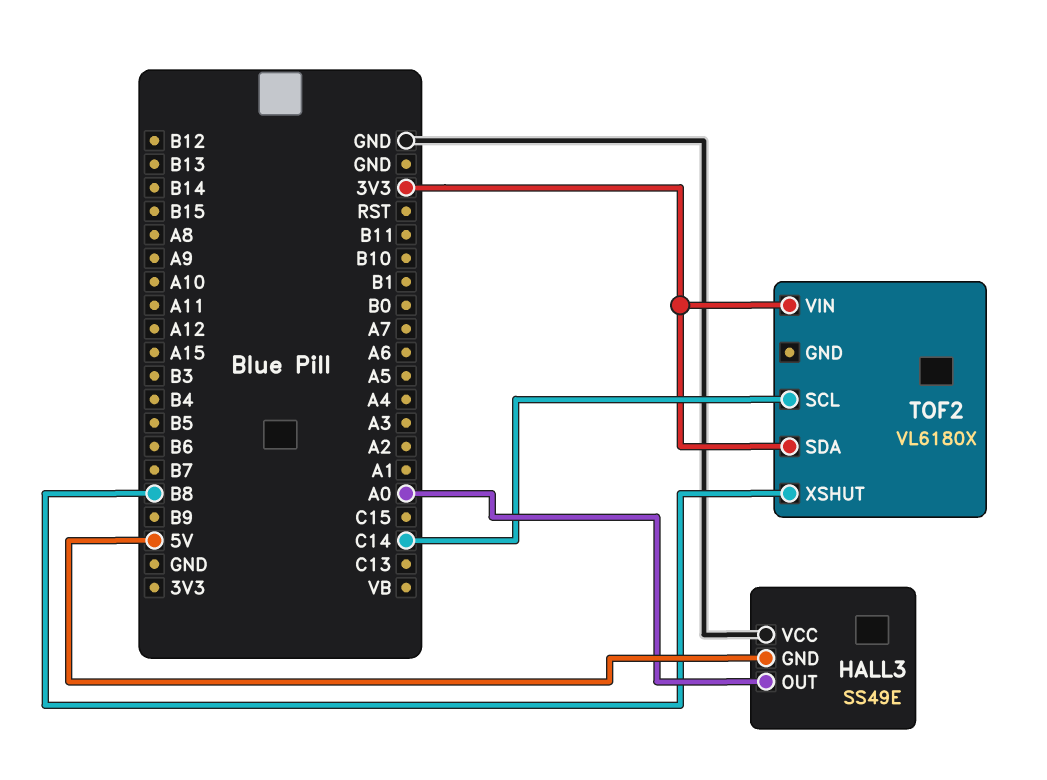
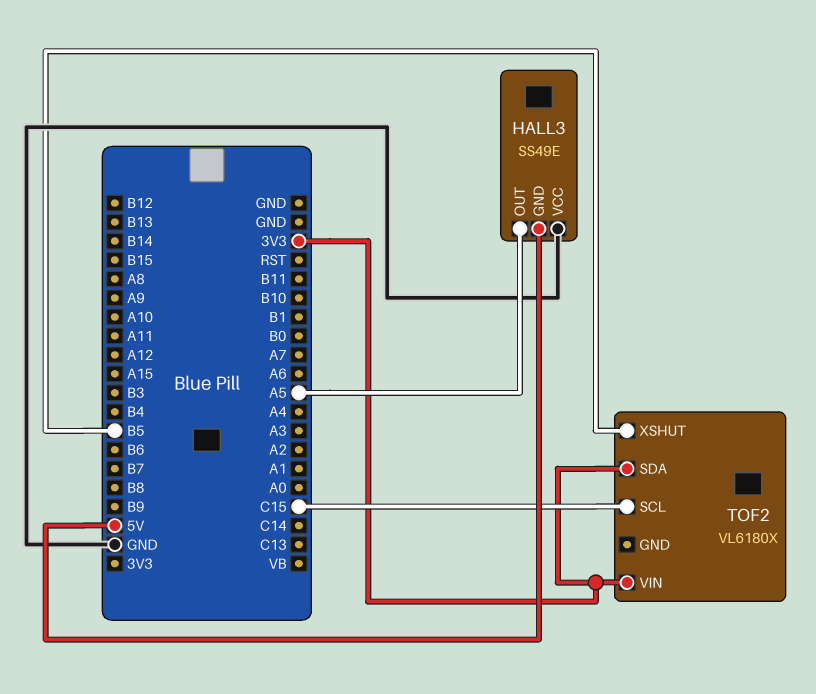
HALL3 pin OUT: A0 -> A5
TOF2 pin SCL: C14 -> C15
TOF2 pin XSHUT: B8 -> B5

